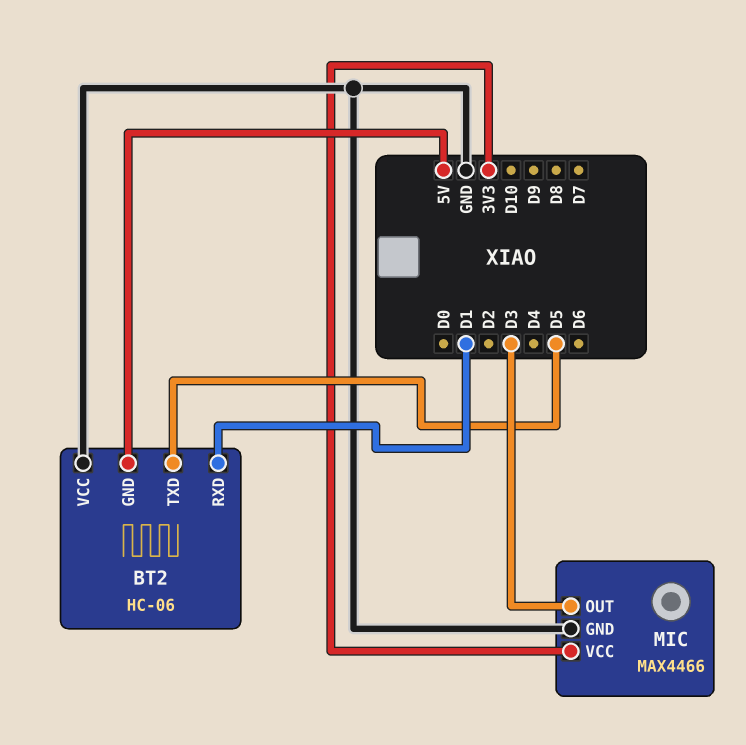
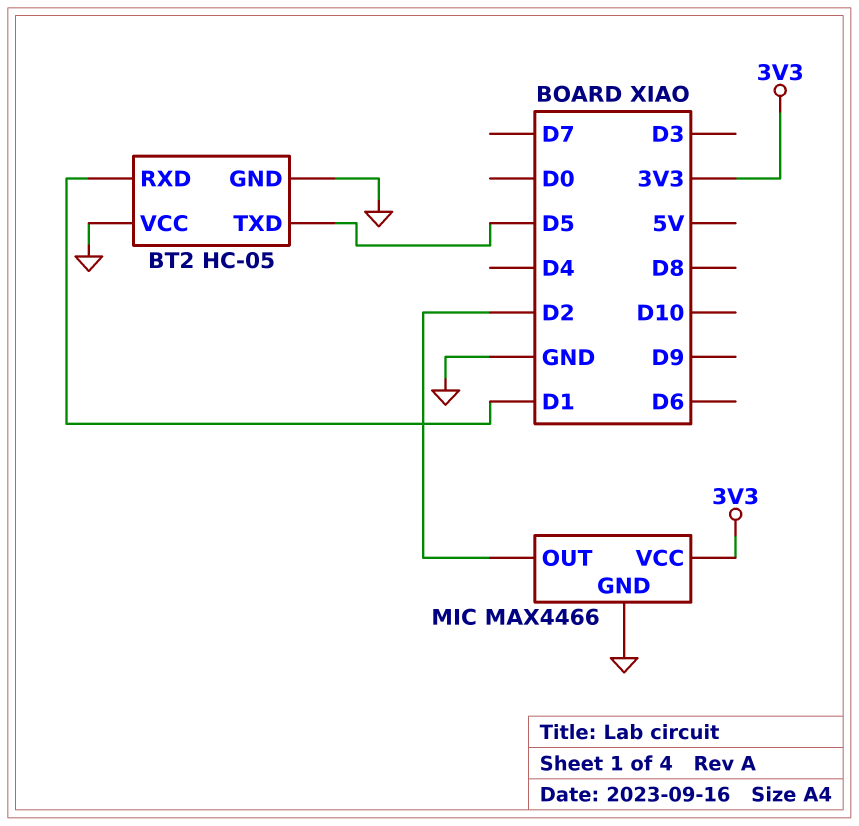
BT2: HC-06 -> HC-05
BT2 pin GND: 5V -> GND
MIC pin OUT: D3 -> D2

